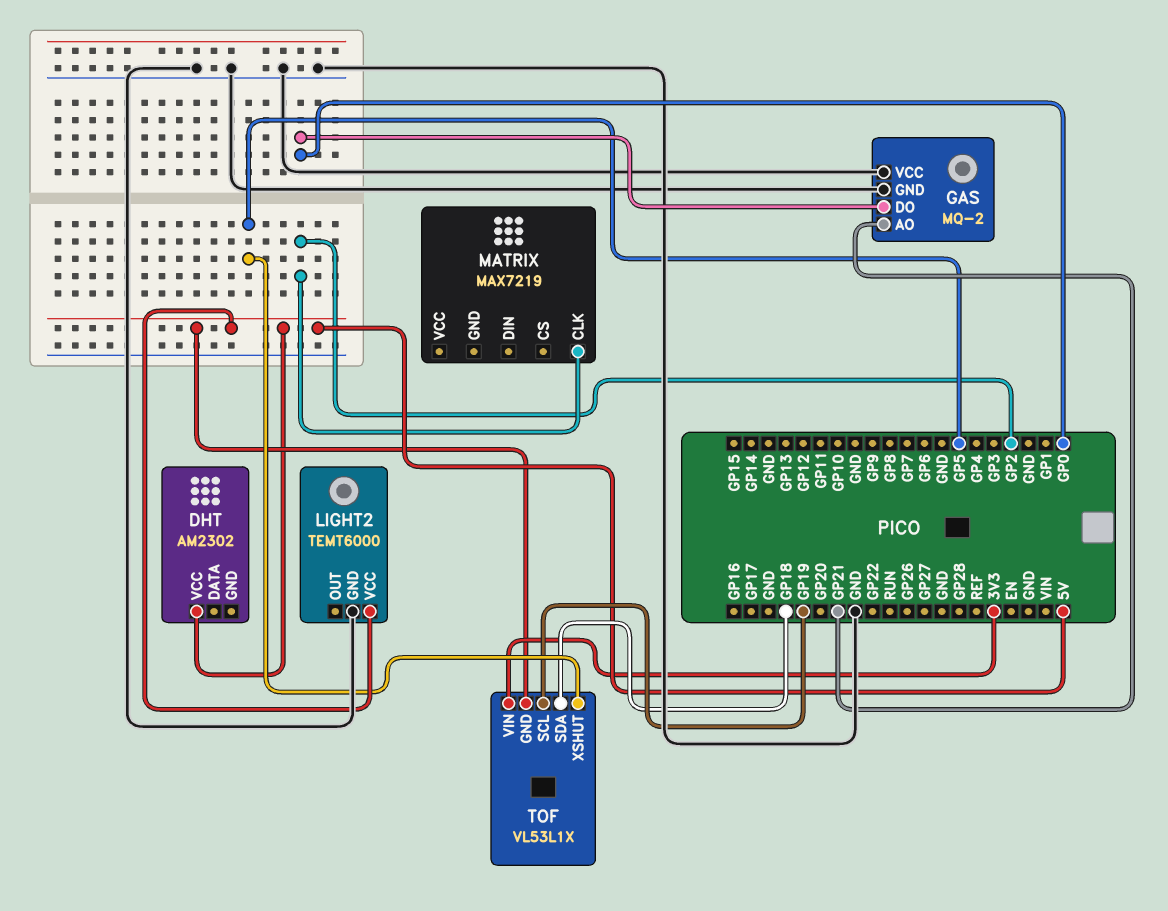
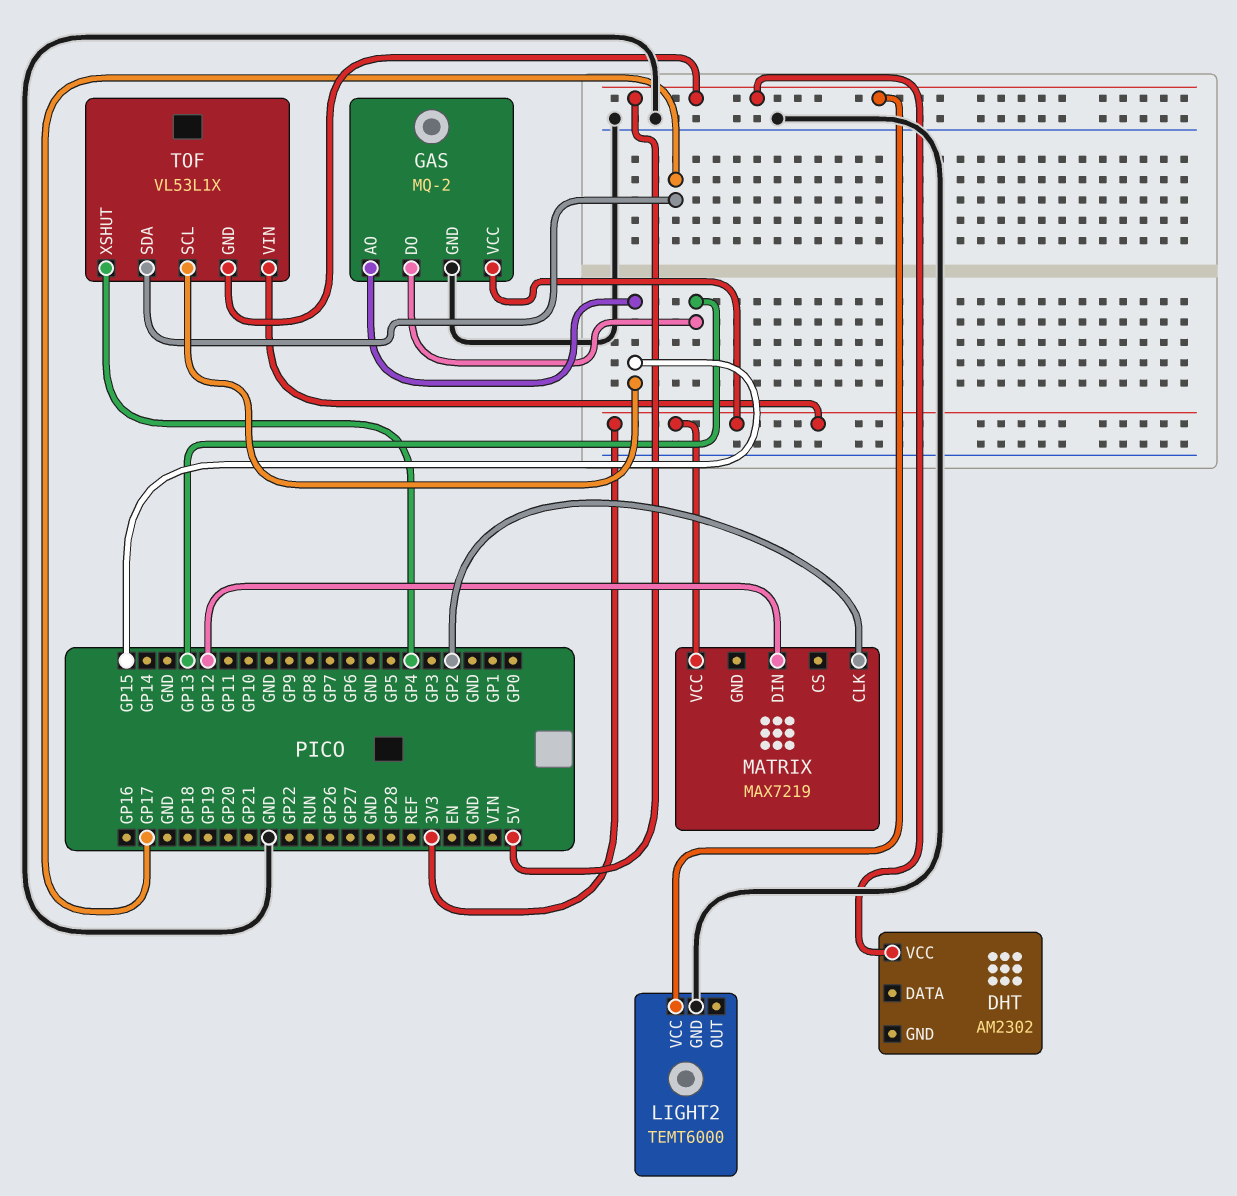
GAS pin AO: GP21 -> GP15
GAS pin DO: GP0 -> GP13
GAS pin VCC: GND -> 3V3
MATRIX pin DIN: none -> GP12
MATRIX pin VCC: none -> 3V3
TOF pin SCL: GP19 -> GP15
TOF pin SDA: GP18 -> GP17
TOF pin XSHUT: GP5 -> GP4

